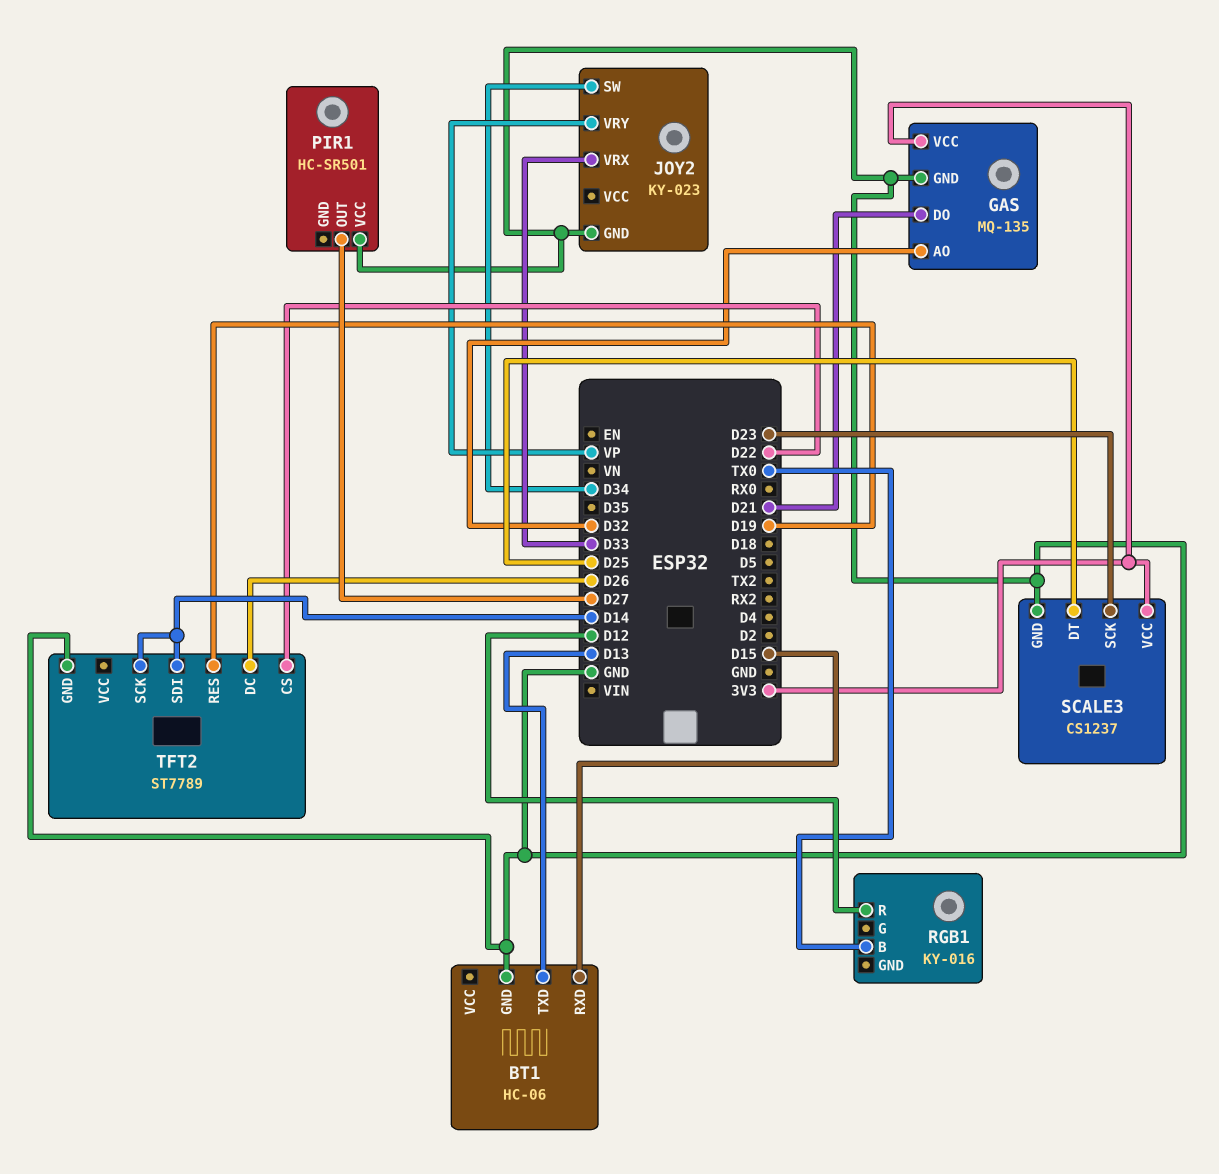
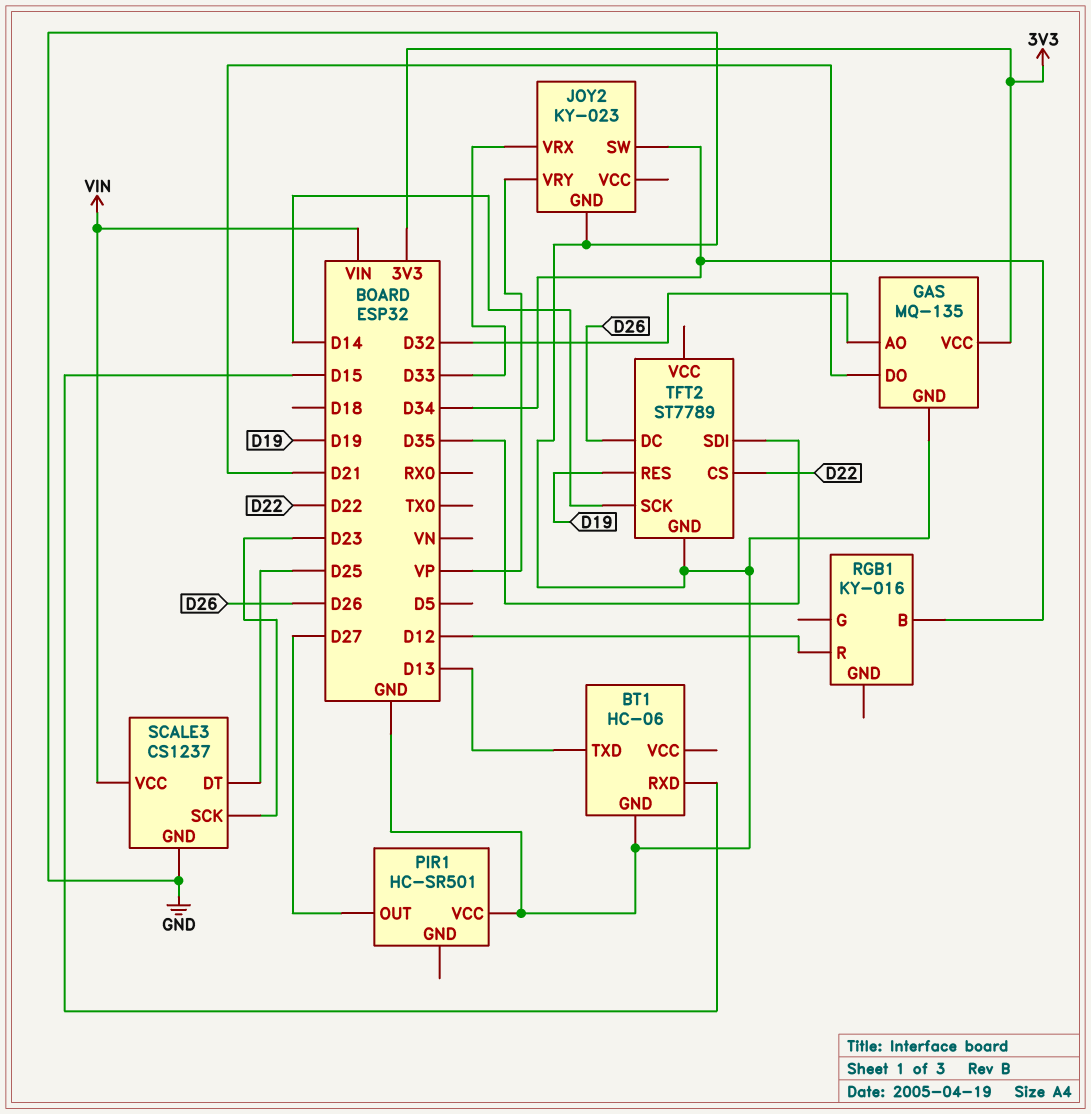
RGB1 pin B: TX0 -> D34
SCALE3 pin VCC: 3V3 -> VIN
TFT2 pin SDI: D14 -> D35

